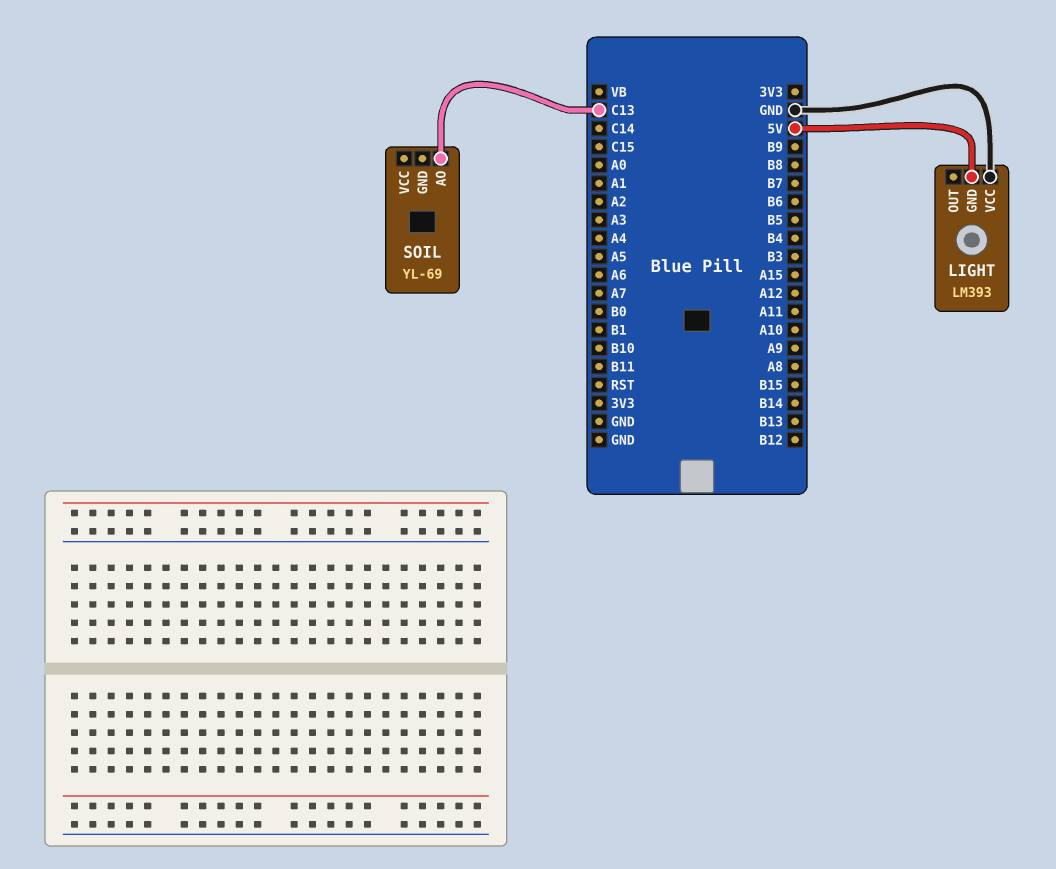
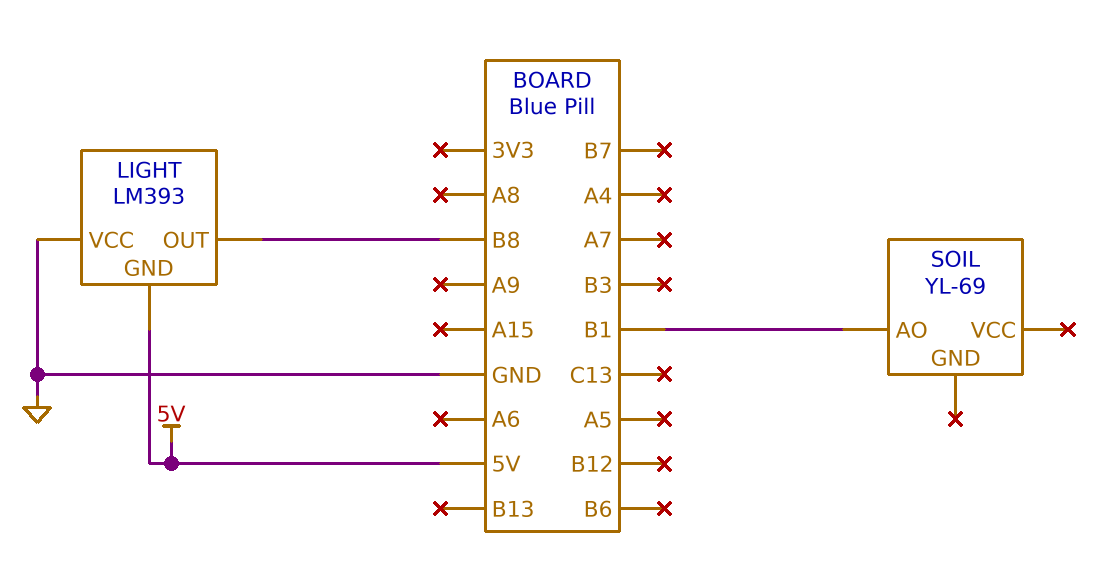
LIGHT pin OUT: none -> B8
SOIL pin AO: C13 -> B1

